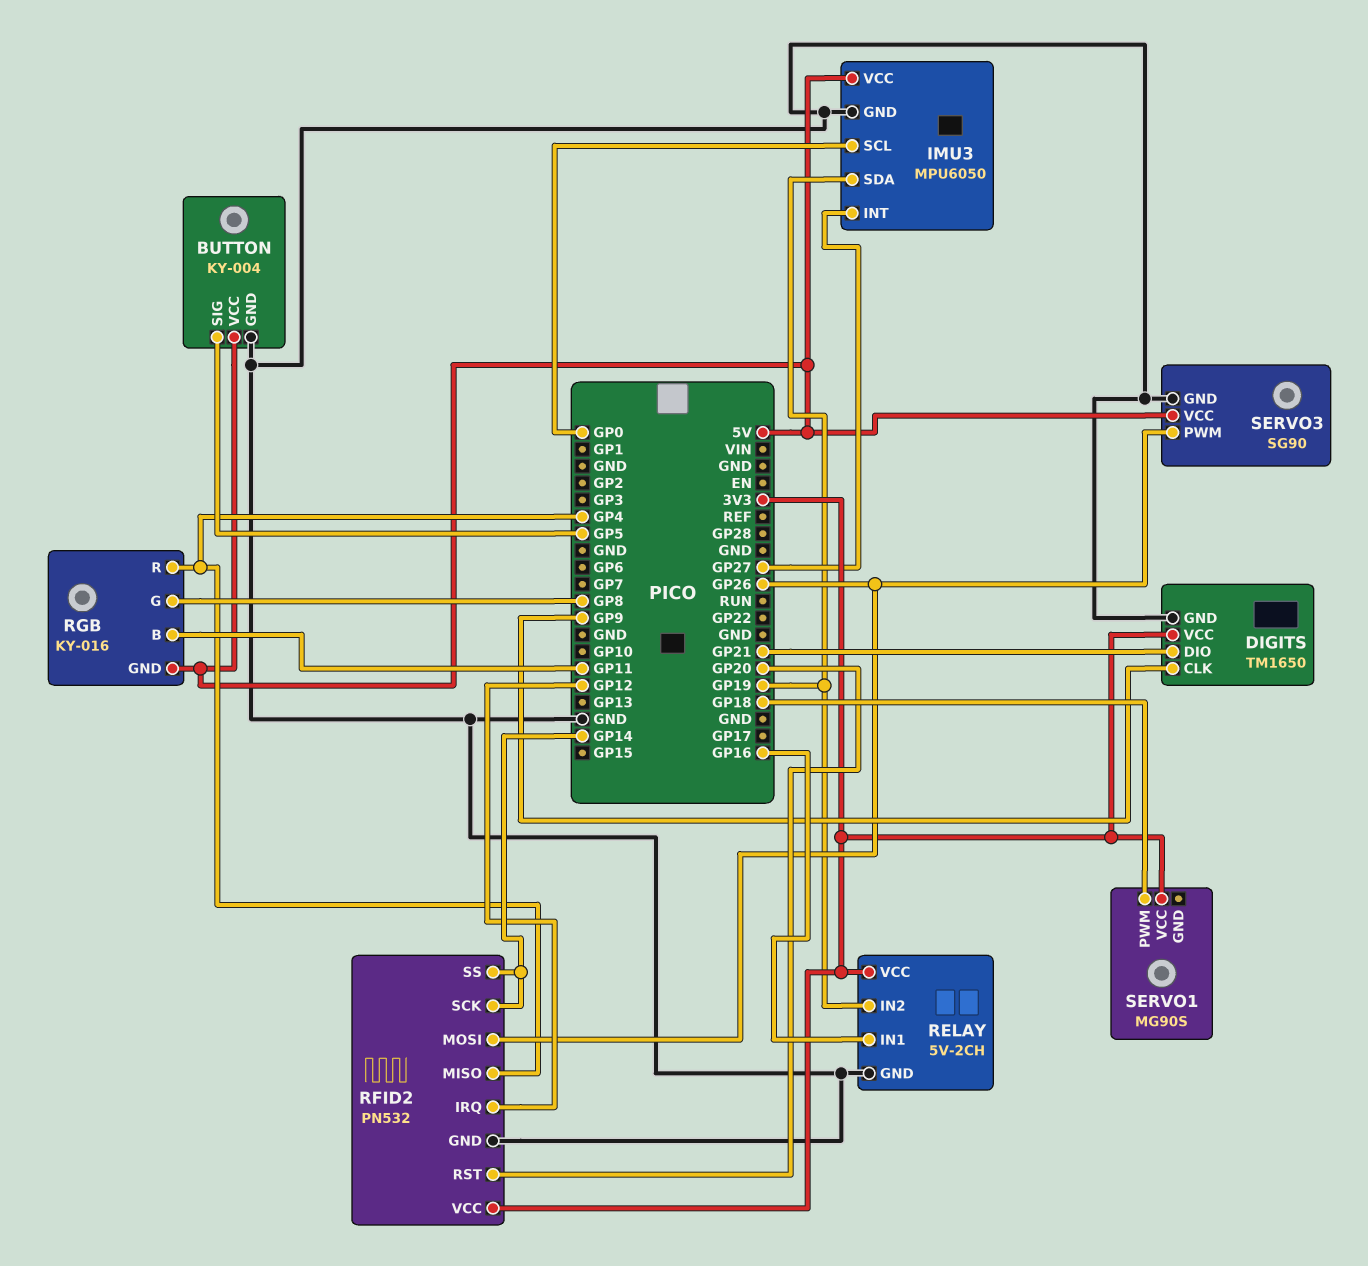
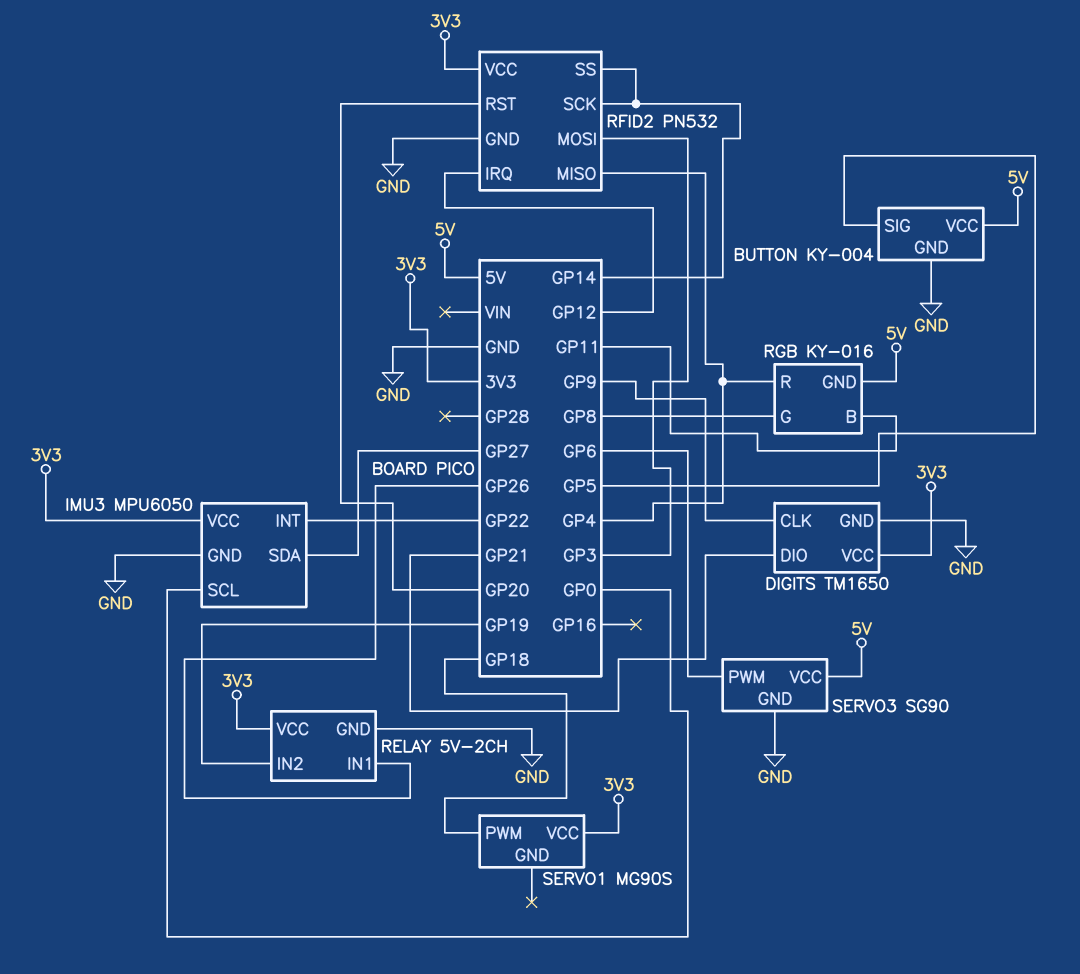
IMU3 pin INT: GP27 -> GP22
IMU3 pin SDA: GP19 -> GP27
IMU3 pin VCC: 5V -> 3V3
RELAY pin IN1: GP16 -> GP26
RFID2 pin MOSI: GP26 -> GP3
SERVO3 pin PWM: GP26 -> GP6

